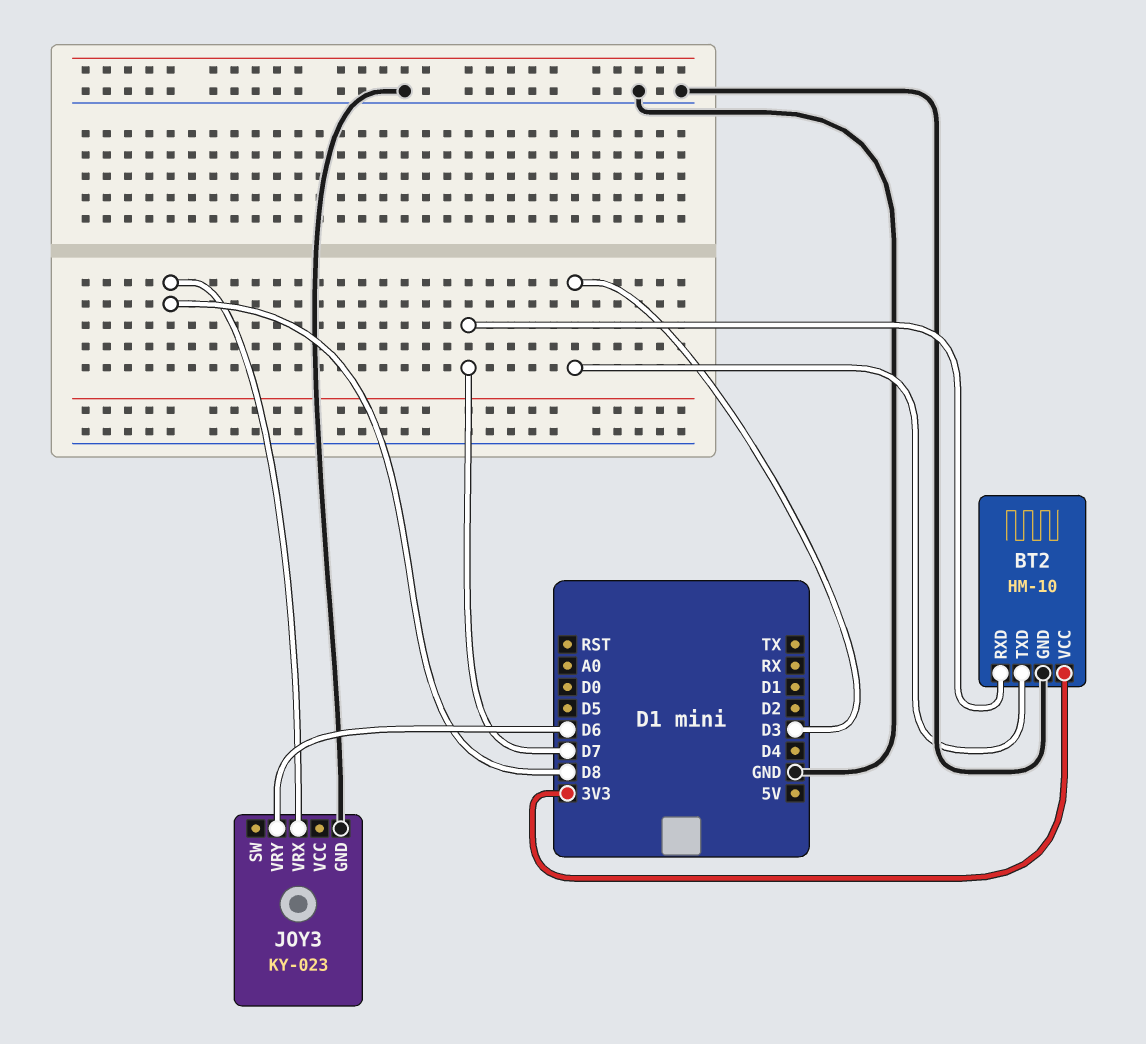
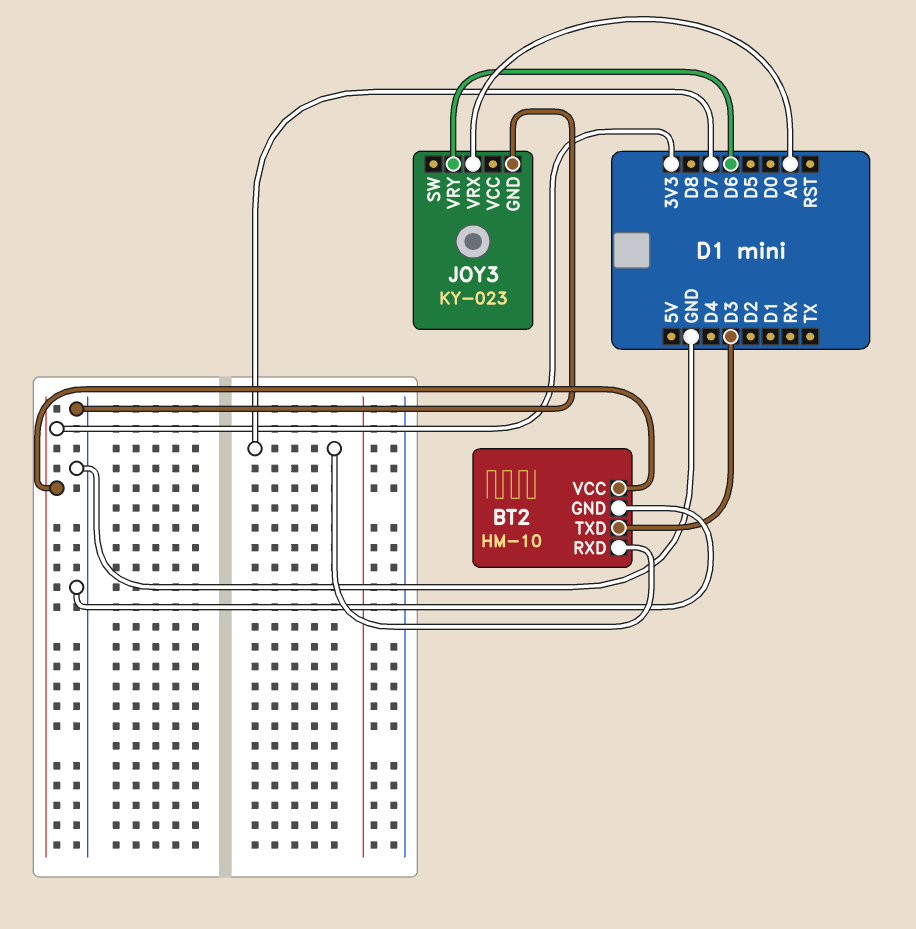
JOY3 pin VRX: D8 -> A0

